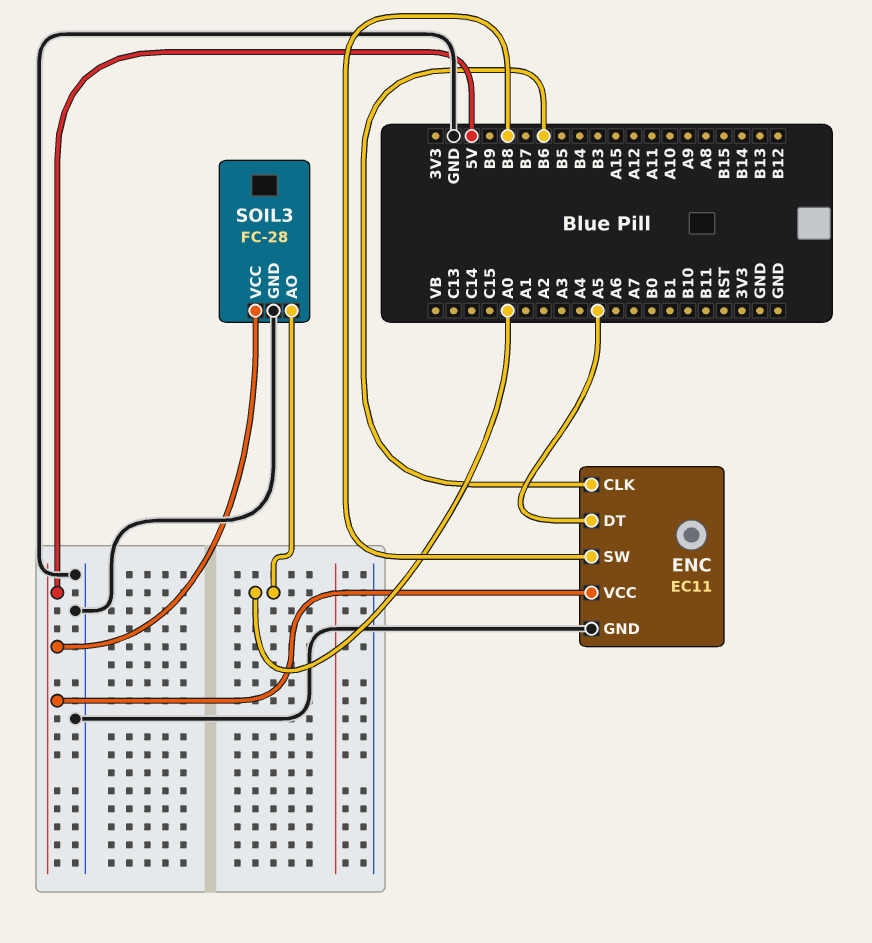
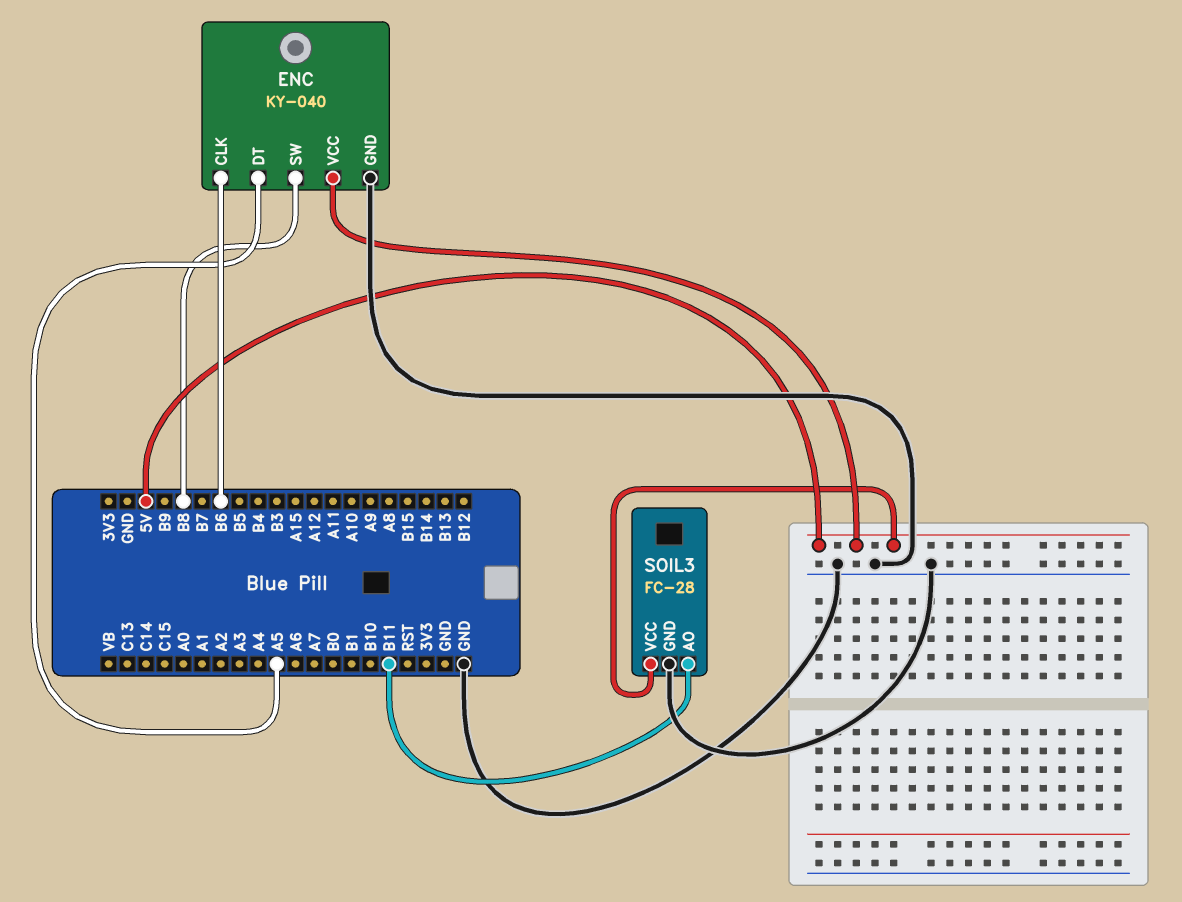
ENC: EC11 -> KY-040
SOIL3 pin AO: A0 -> B11

